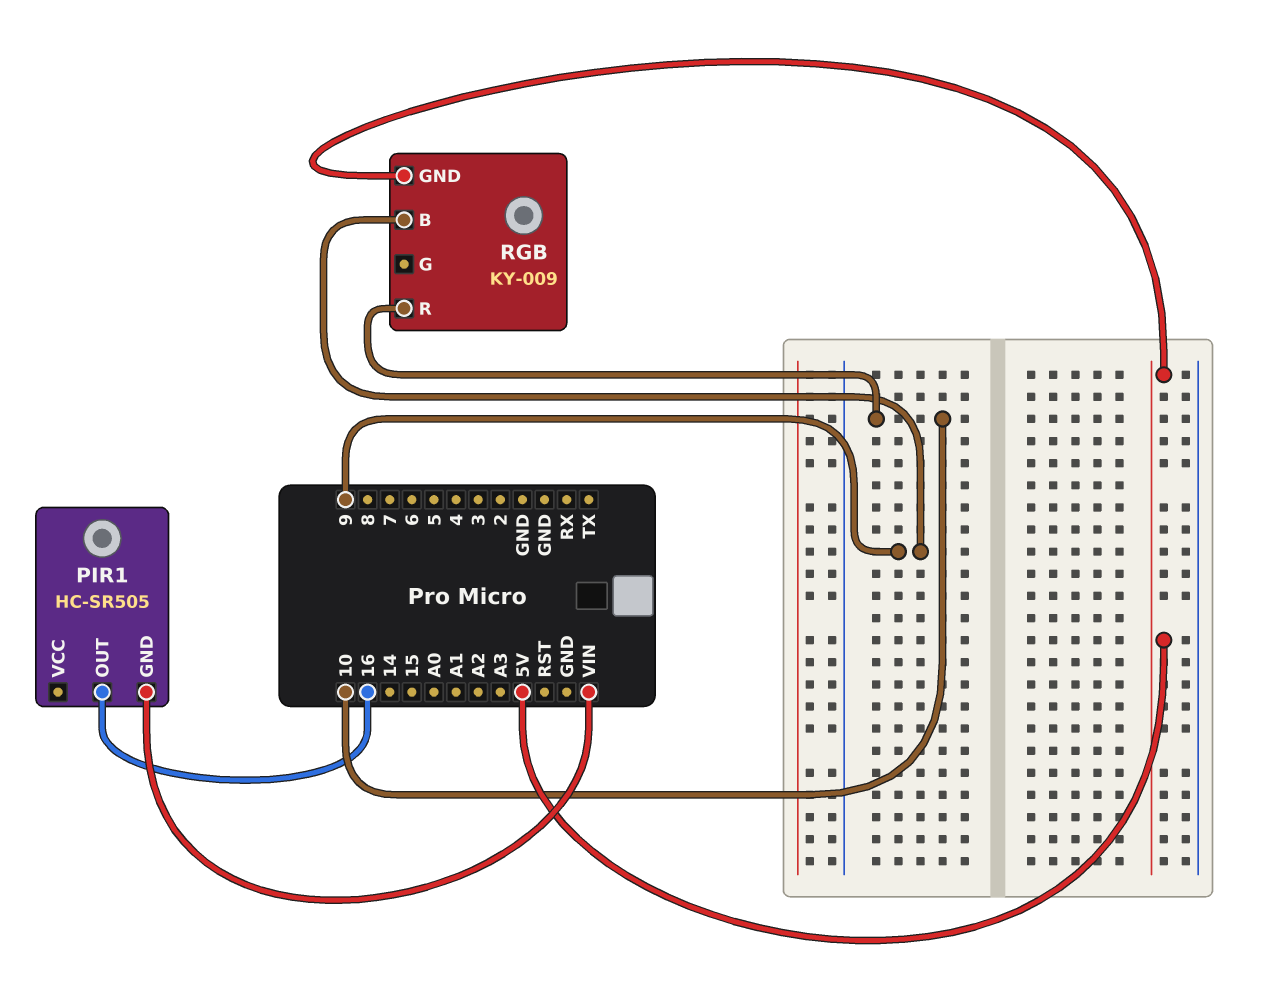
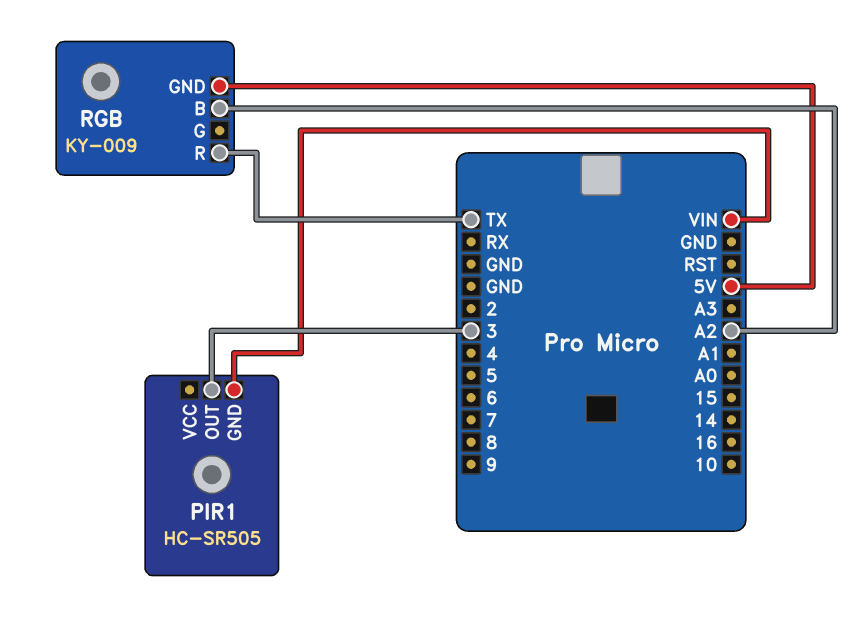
PIR1 pin OUT: 16 -> 3
RGB pin B: 9 -> A2
RGB pin R: 10 -> TX

